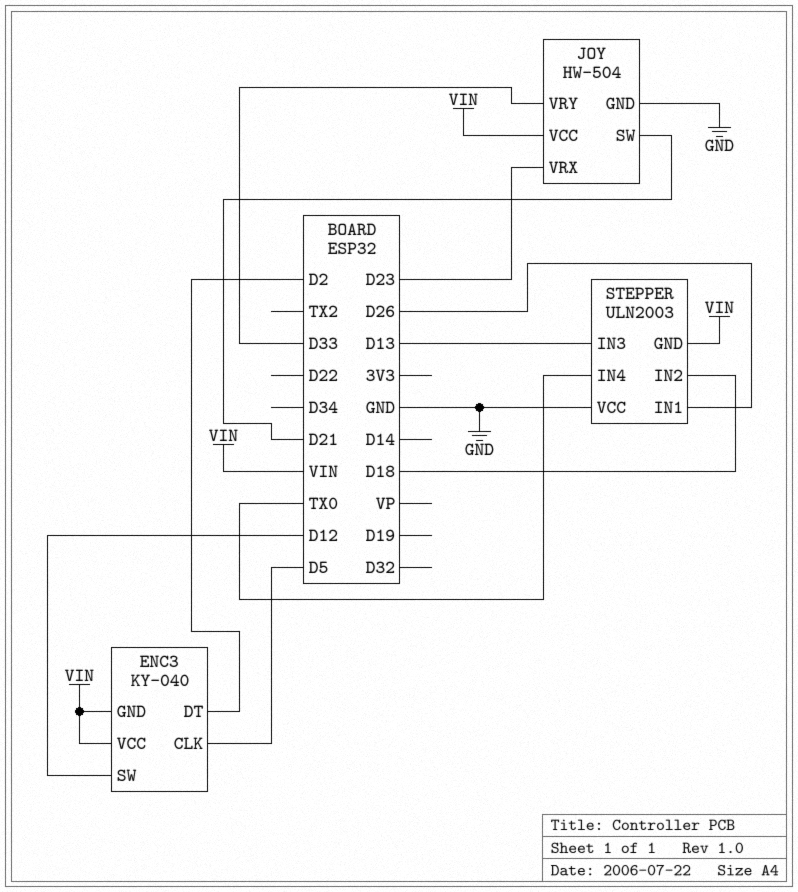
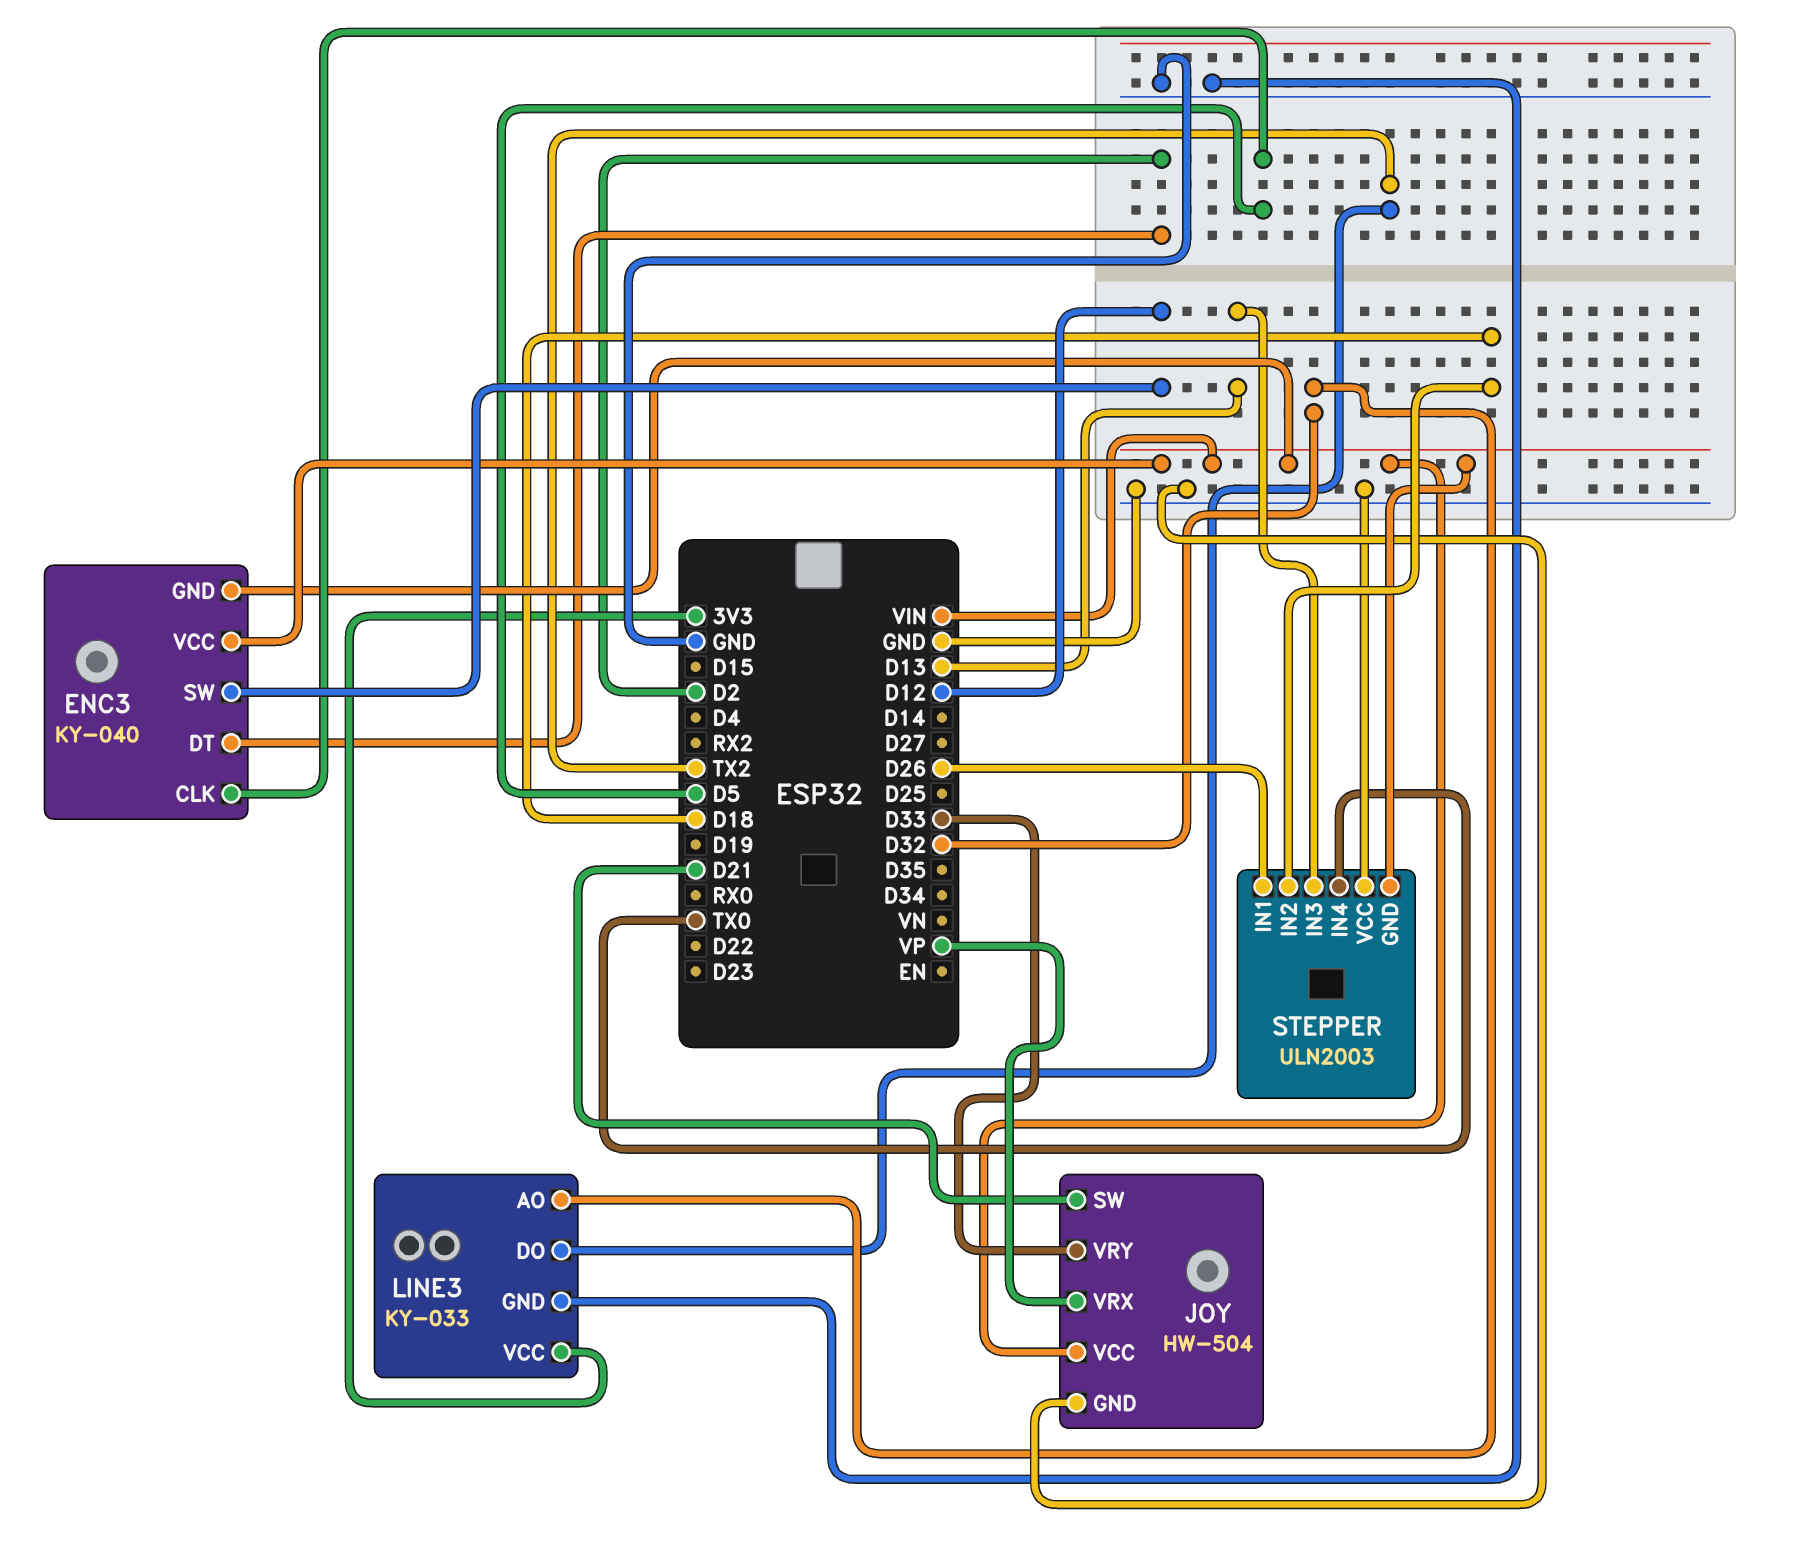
JOY pin VRX: D23 -> VP
LINE3: none -> KY-033
LINE3 pin AO: none -> D32
LINE3 pin DO: none -> TX2
LINE3 pin GND: none -> GND
LINE3 pin VCC: none -> 3V3

